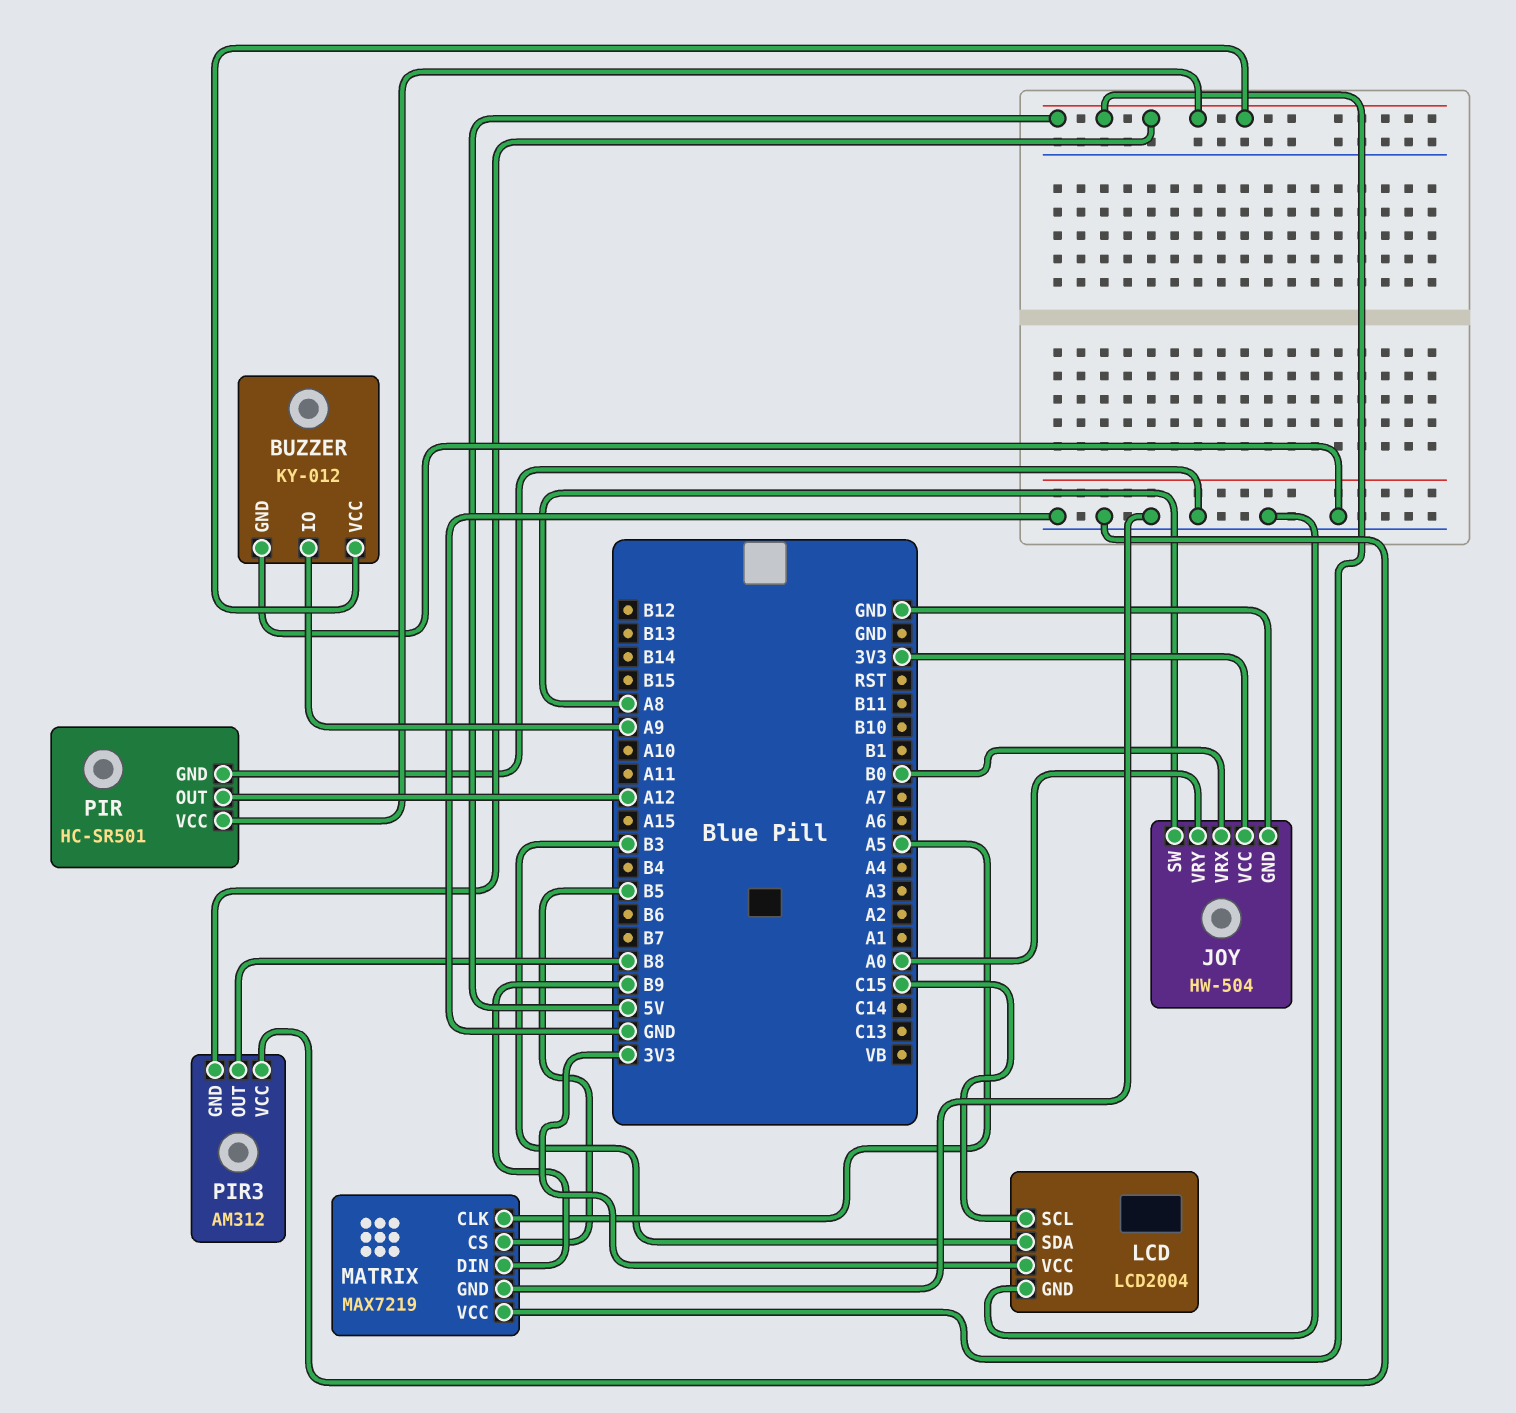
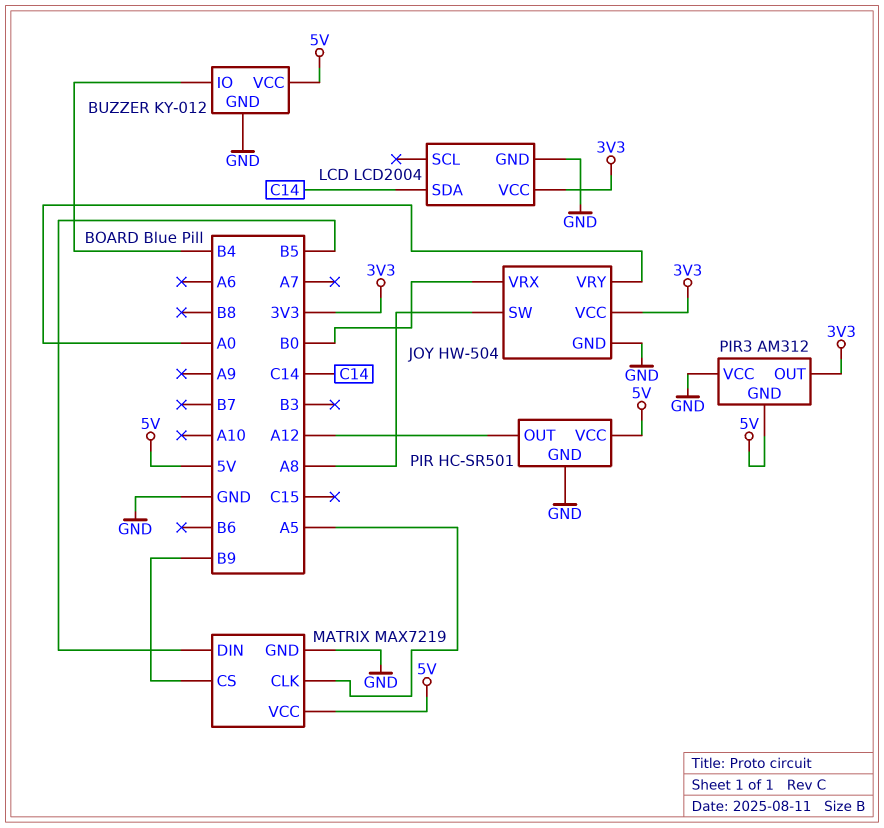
BUZZER pin IO: A9 -> B4
LCD pin SCL: C15 -> none
LCD pin SDA: B3 -> C14
MATRIX pin CS: B5 -> B9
MATRIX pin DIN: B9 -> B5
PIR3 pin OUT: B8 -> 3V3

